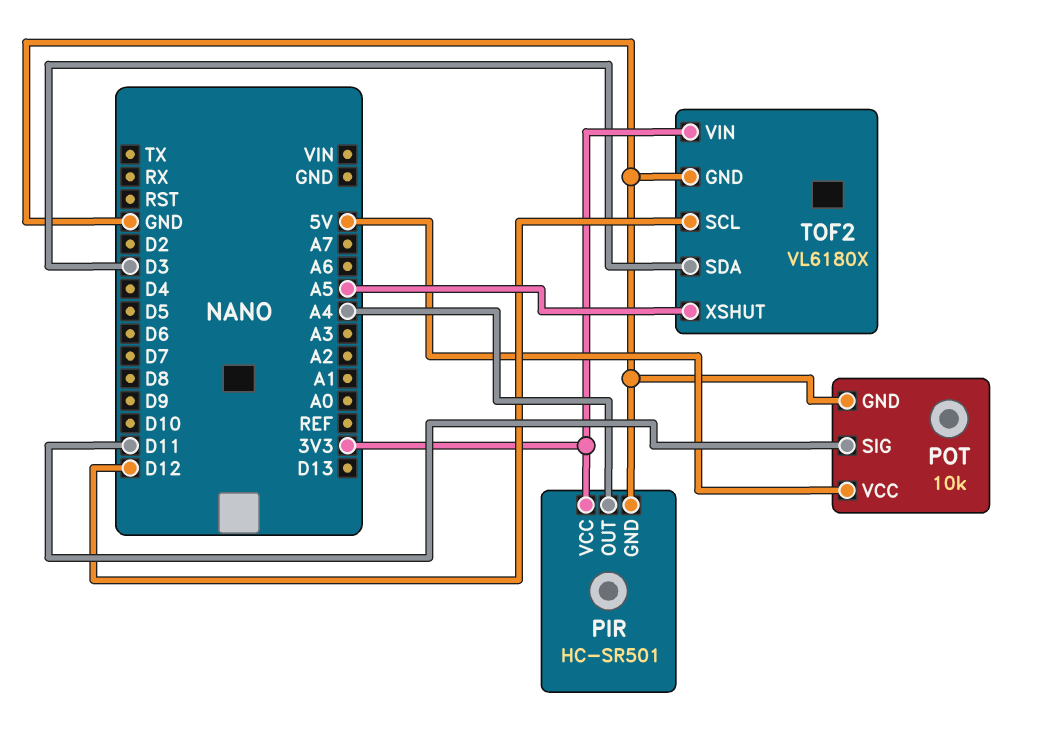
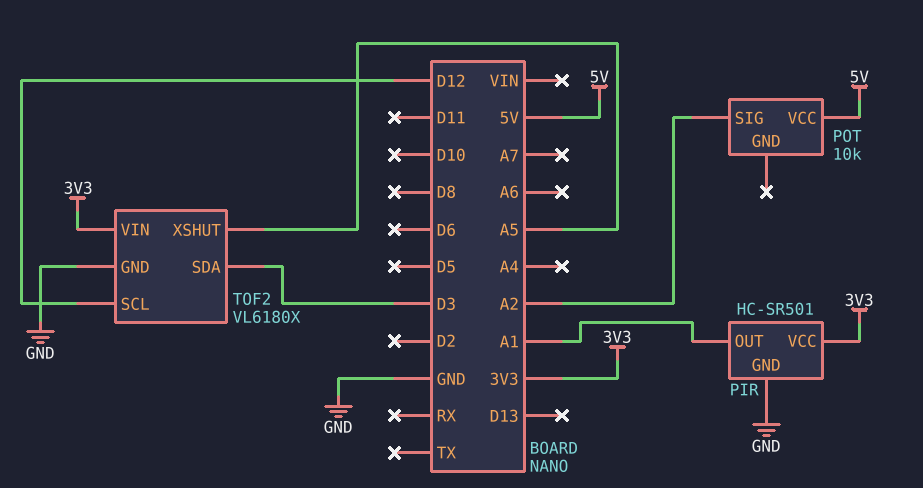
PIR pin OUT: A4 -> A1
POT pin GND: GND -> none
POT pin SIG: D11 -> A2

